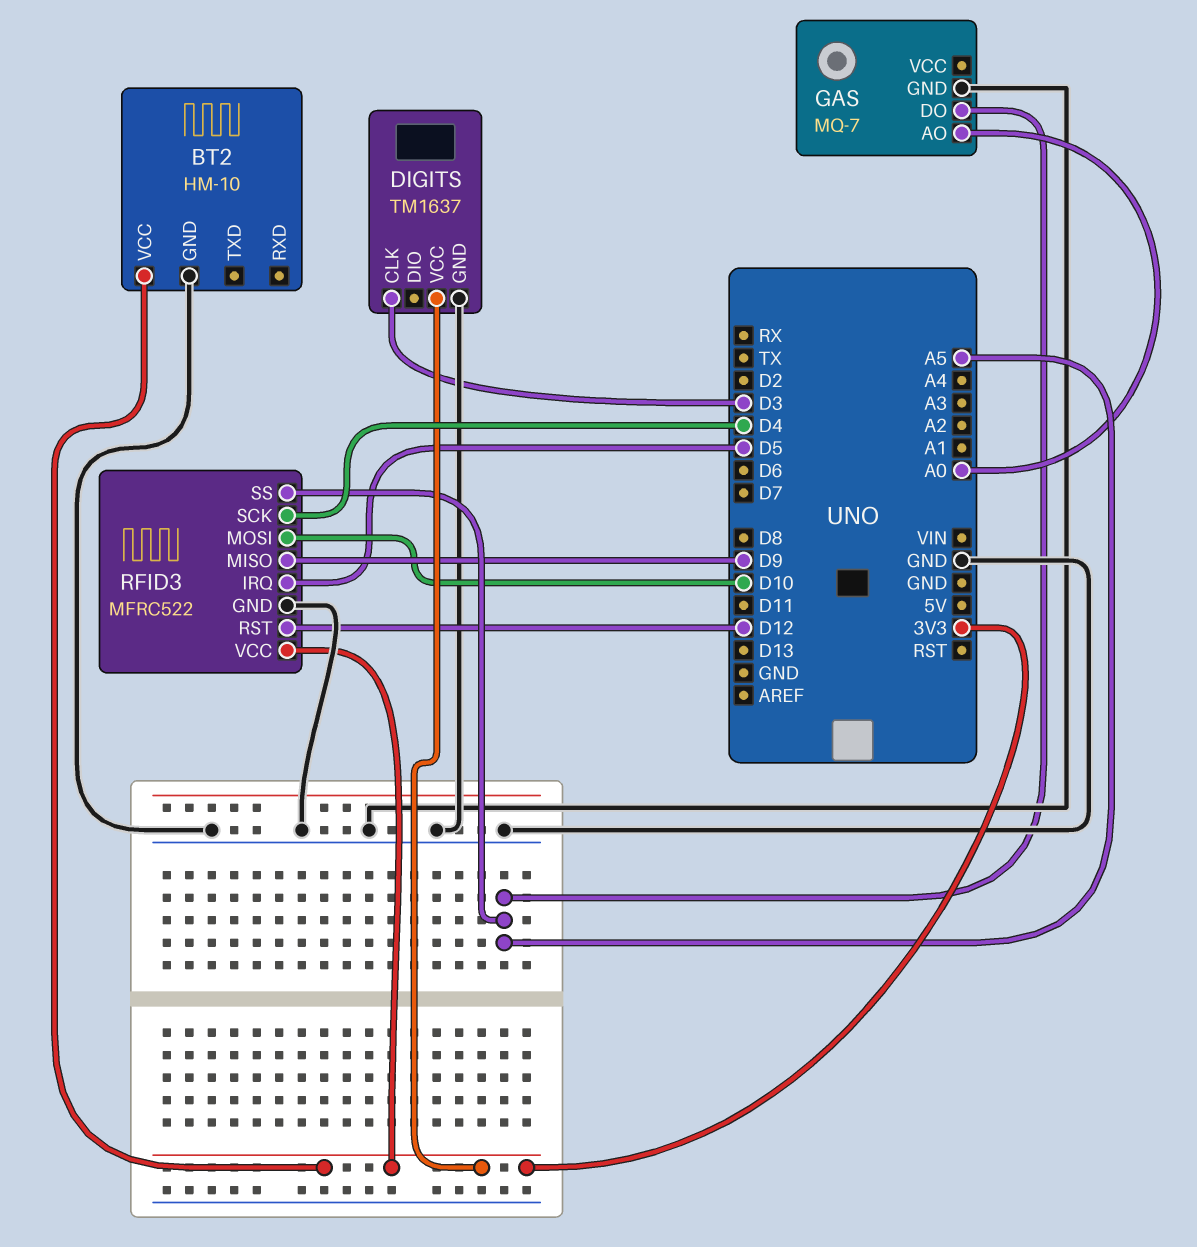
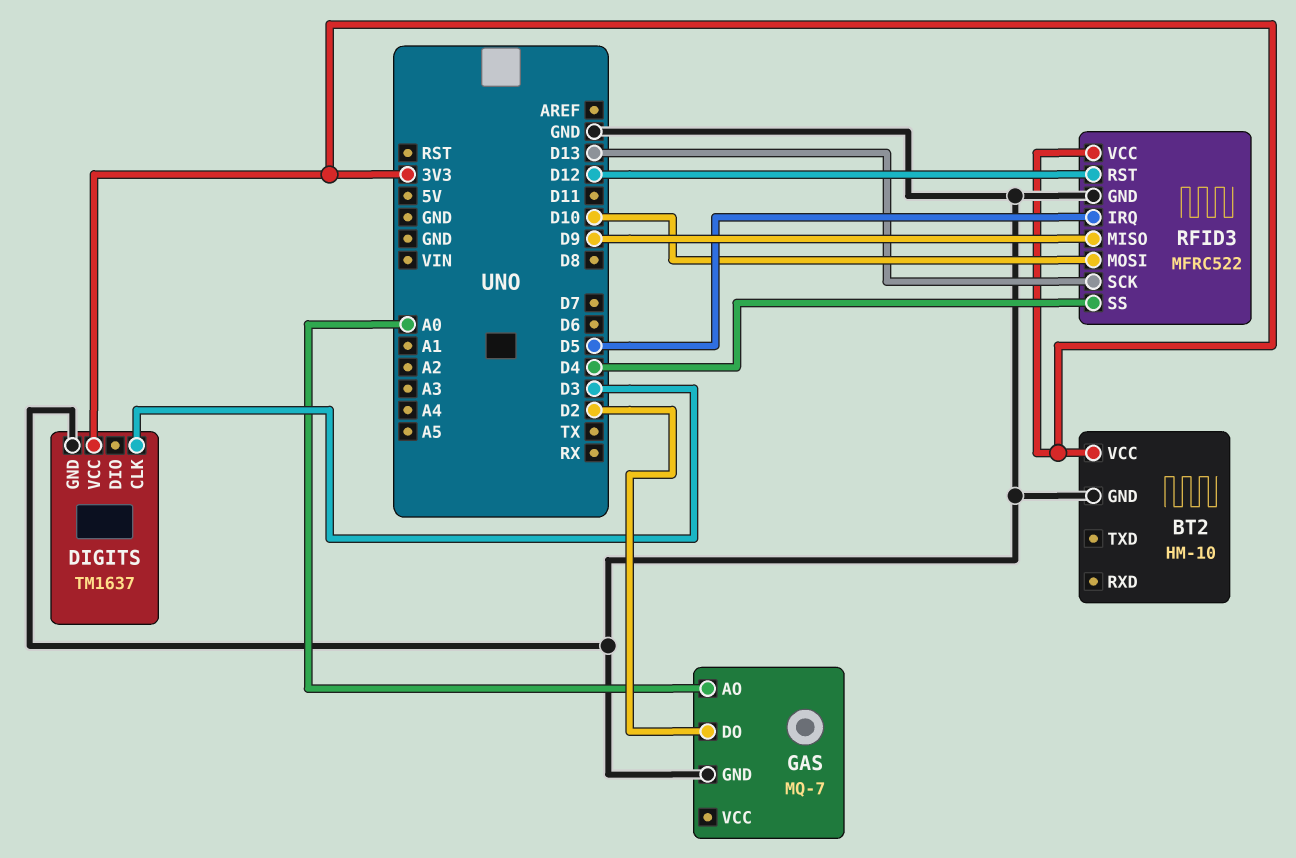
GAS pin DO: A5 -> D2
RFID3 pin SCK: D4 -> D13
RFID3 pin SS: A5 -> D4

